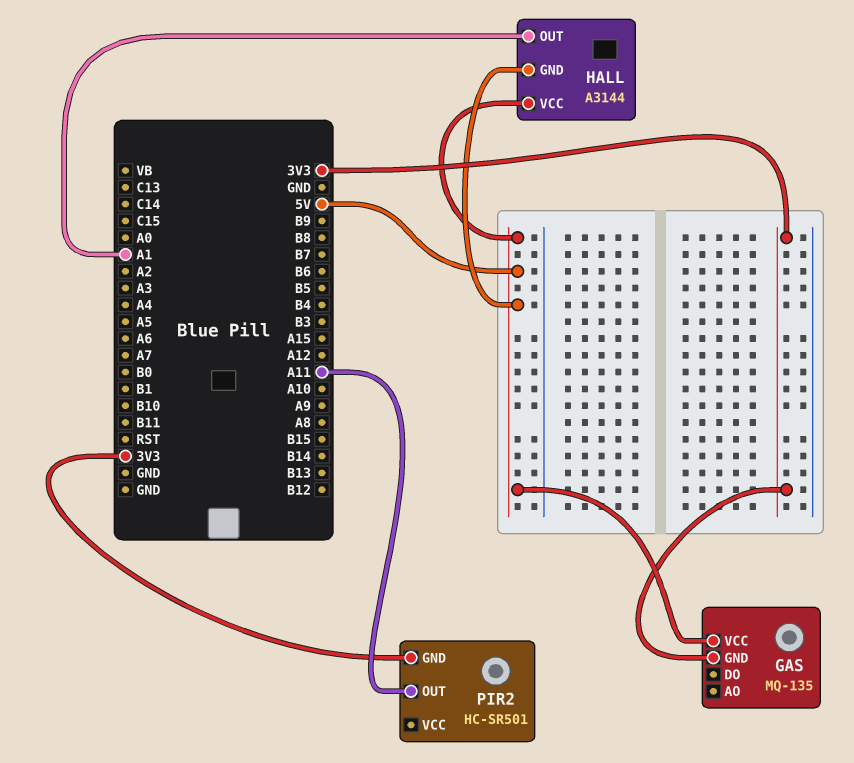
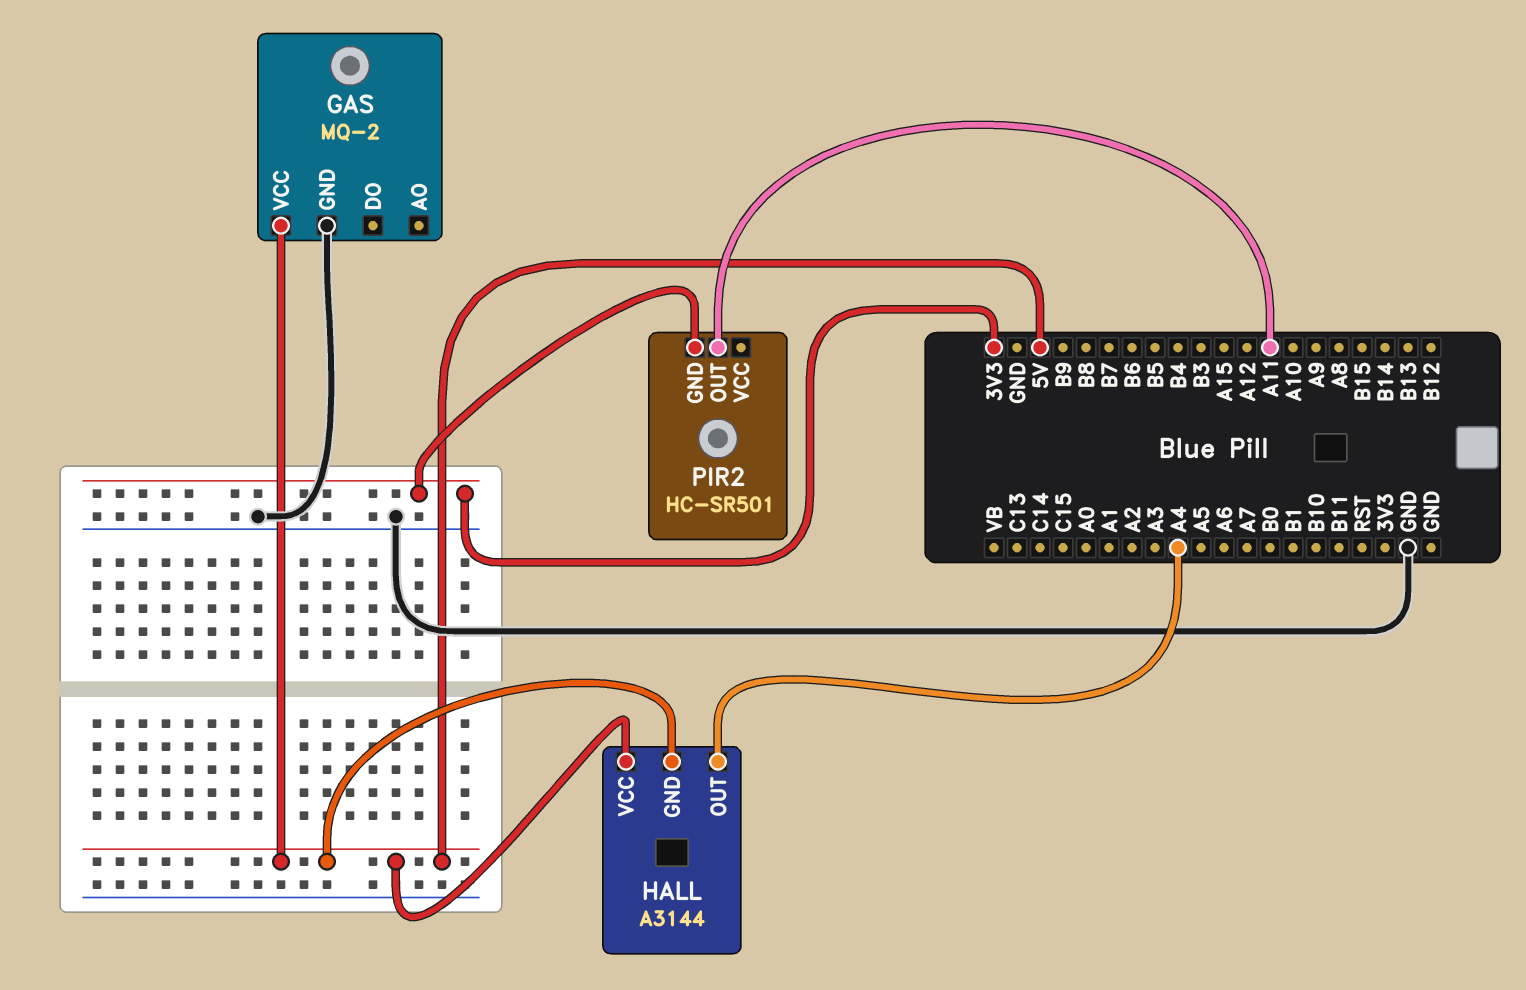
GAS: MQ-135 -> MQ-2
GAS pin GND: 3V3 -> GND
HALL pin OUT: A1 -> A4

